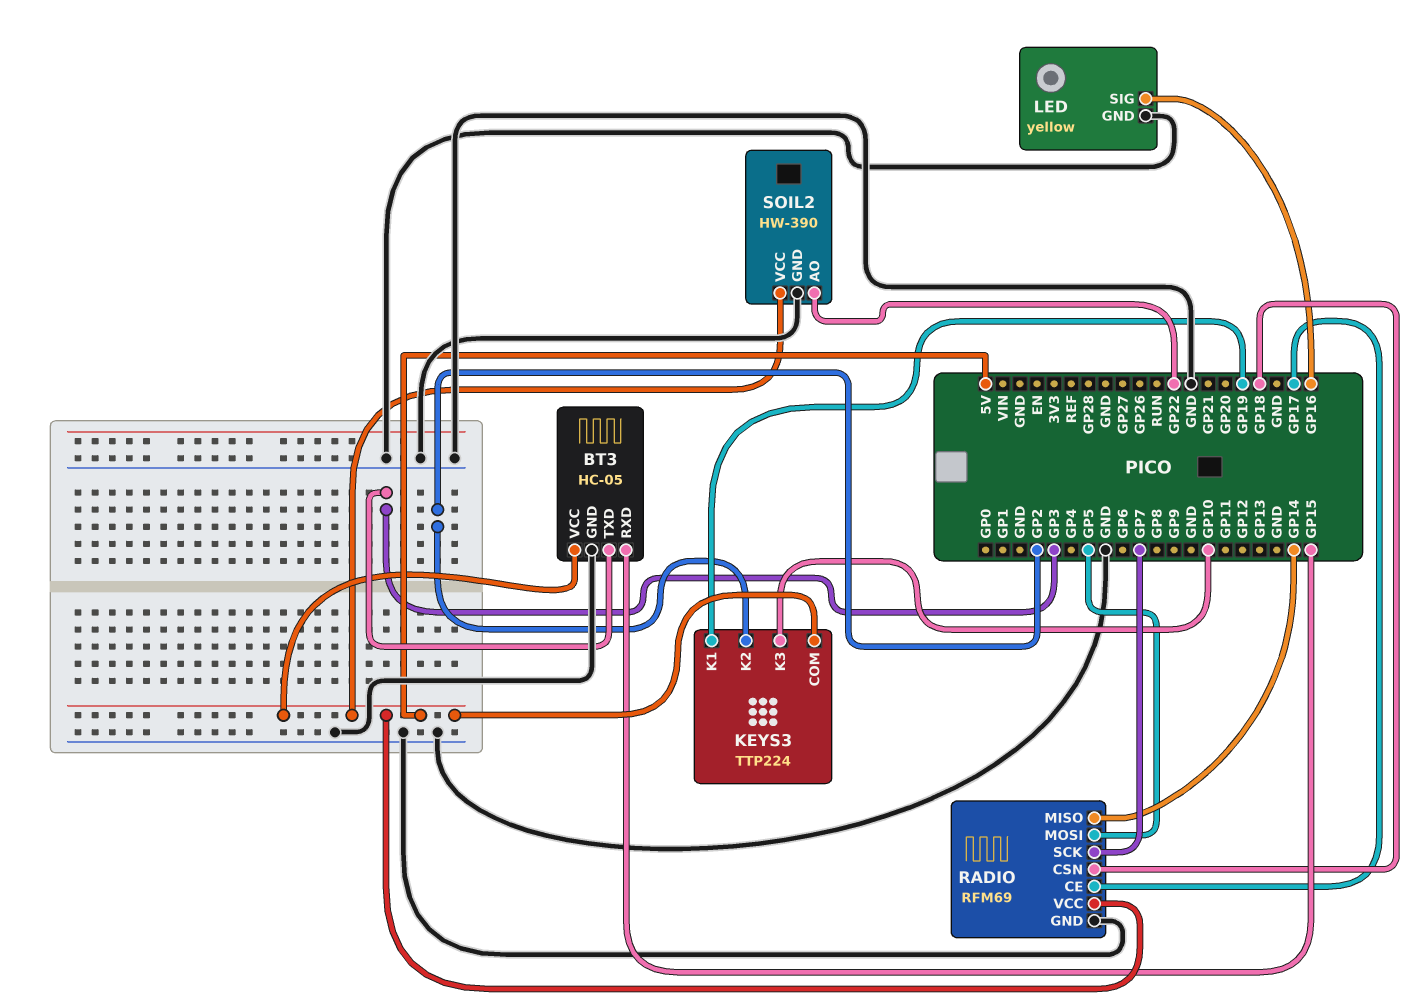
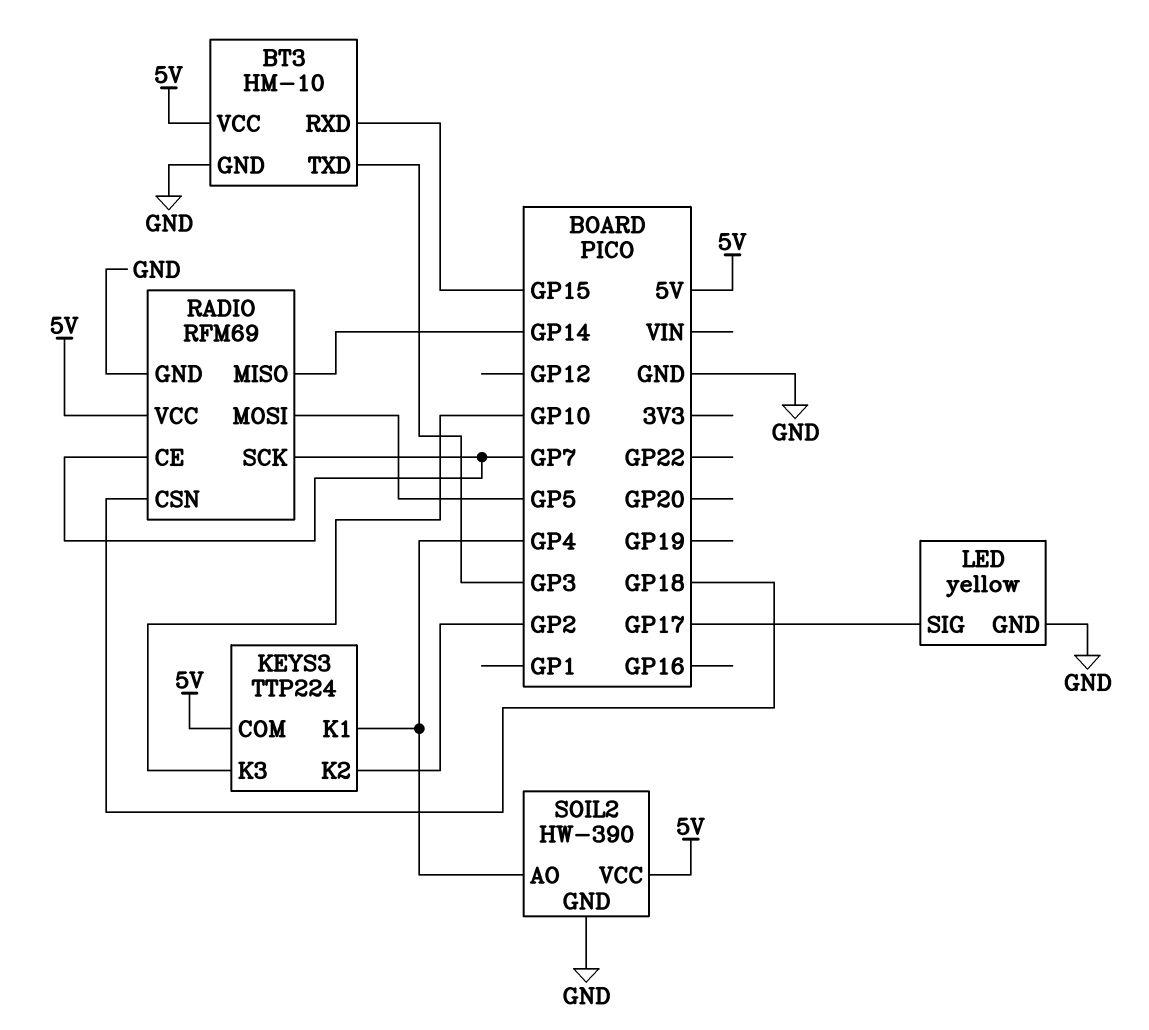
BT3: HC-05 -> HM-10
KEYS3 pin K1: GP19 -> GP4
LED pin SIG: GP16 -> GP17
RADIO pin CE: GP17 -> GP7
SOIL2 pin AO: GP22 -> GP4

